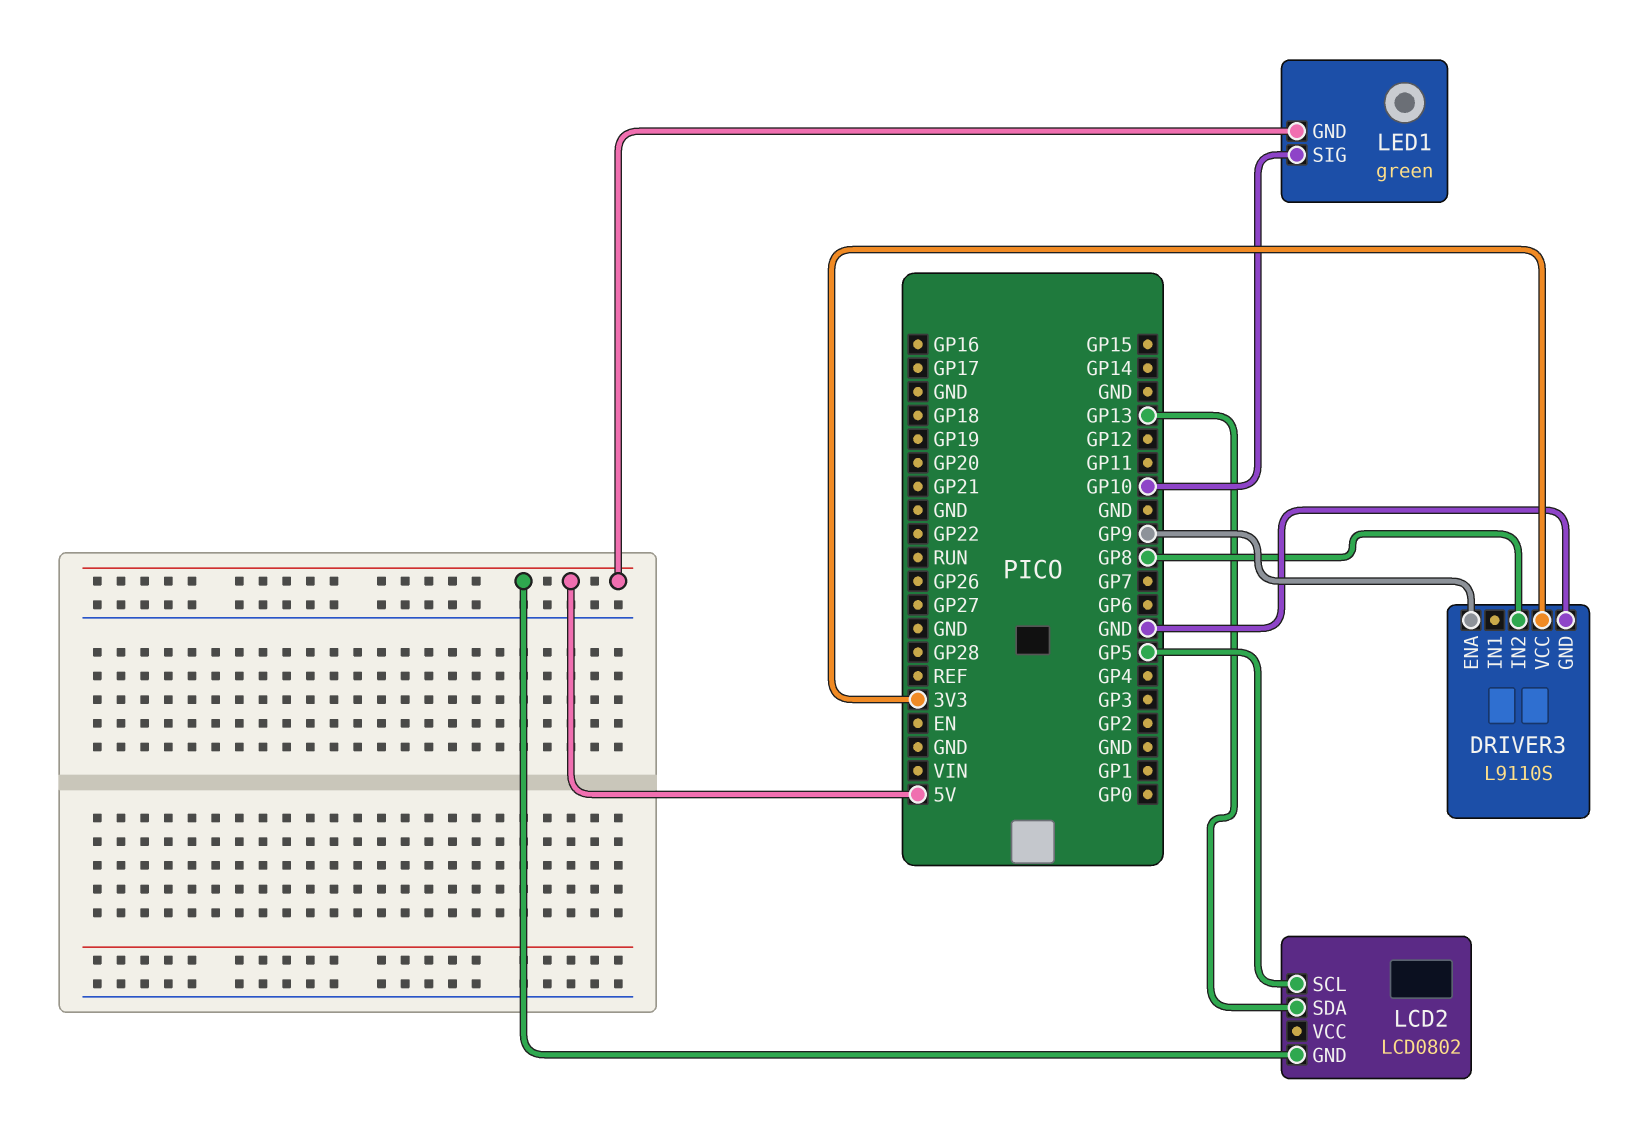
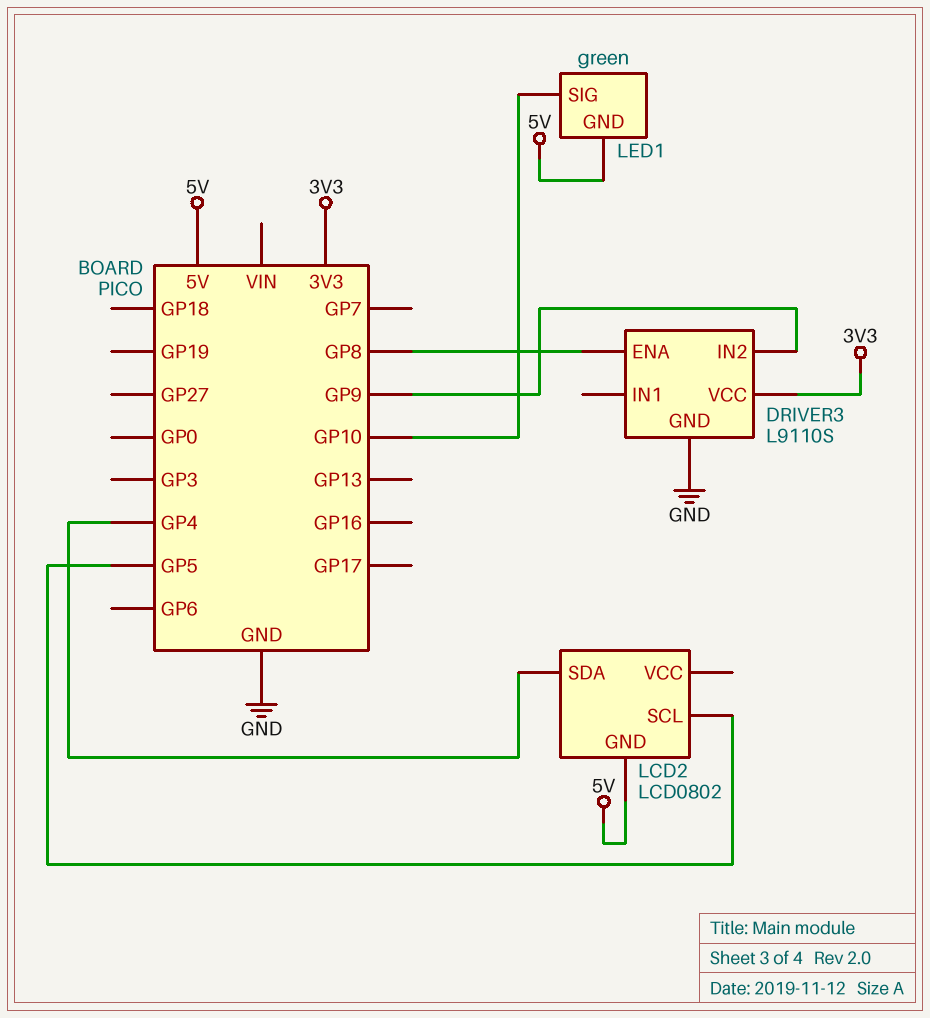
DRIVER3 pin ENA: GP9 -> GP8
DRIVER3 pin IN2: GP8 -> GP9
LCD2 pin SDA: GP13 -> GP4

